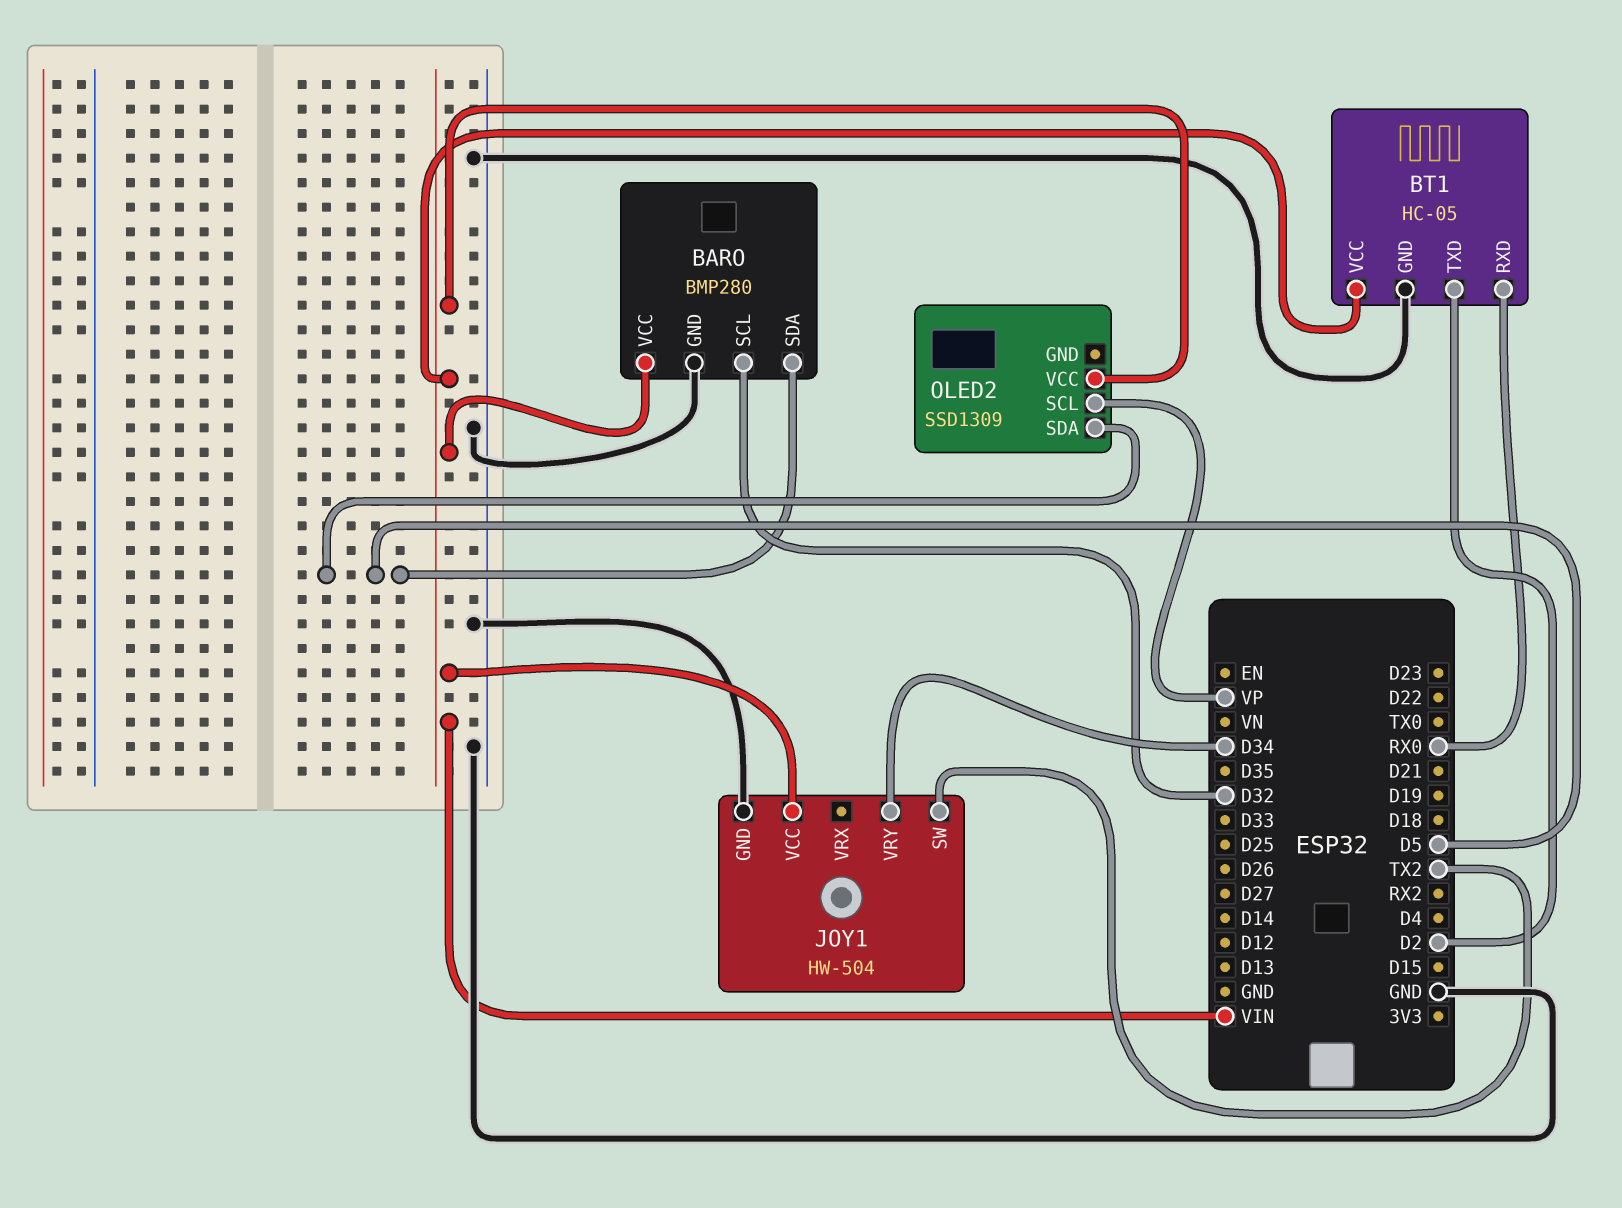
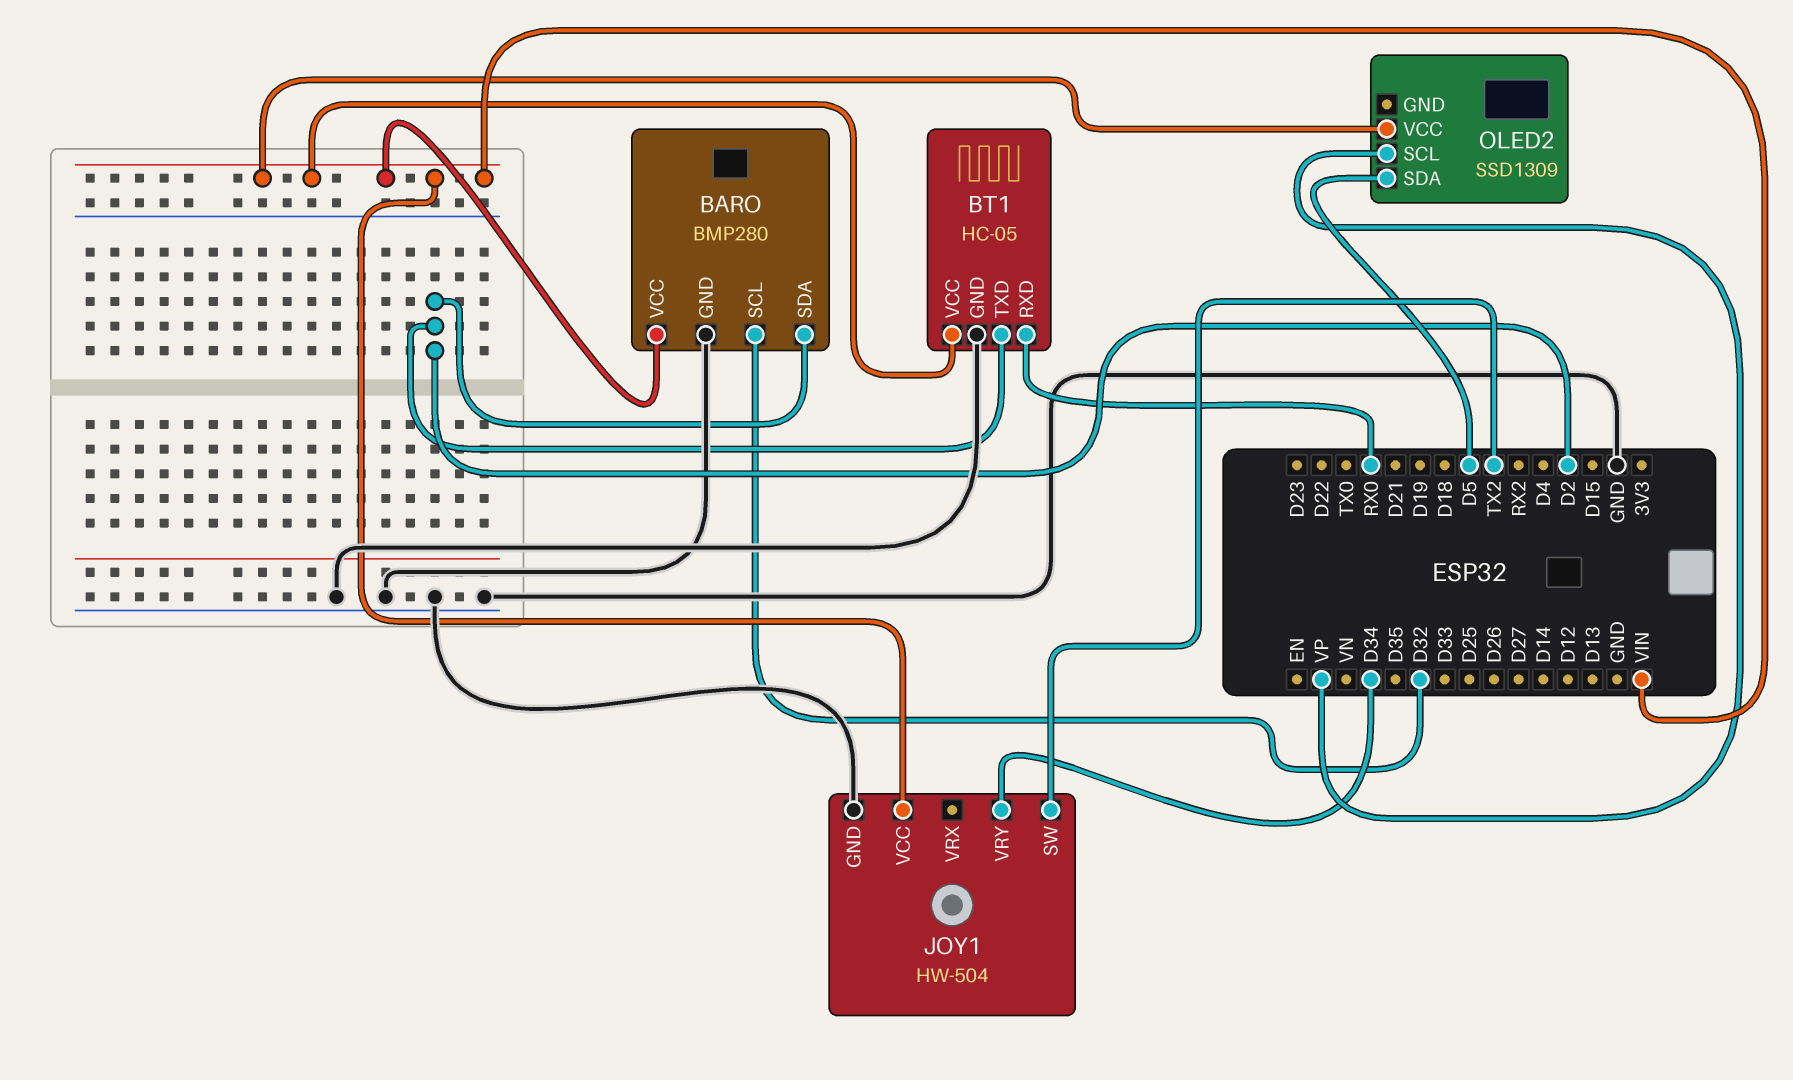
BARO pin SDA: D5 -> D2

